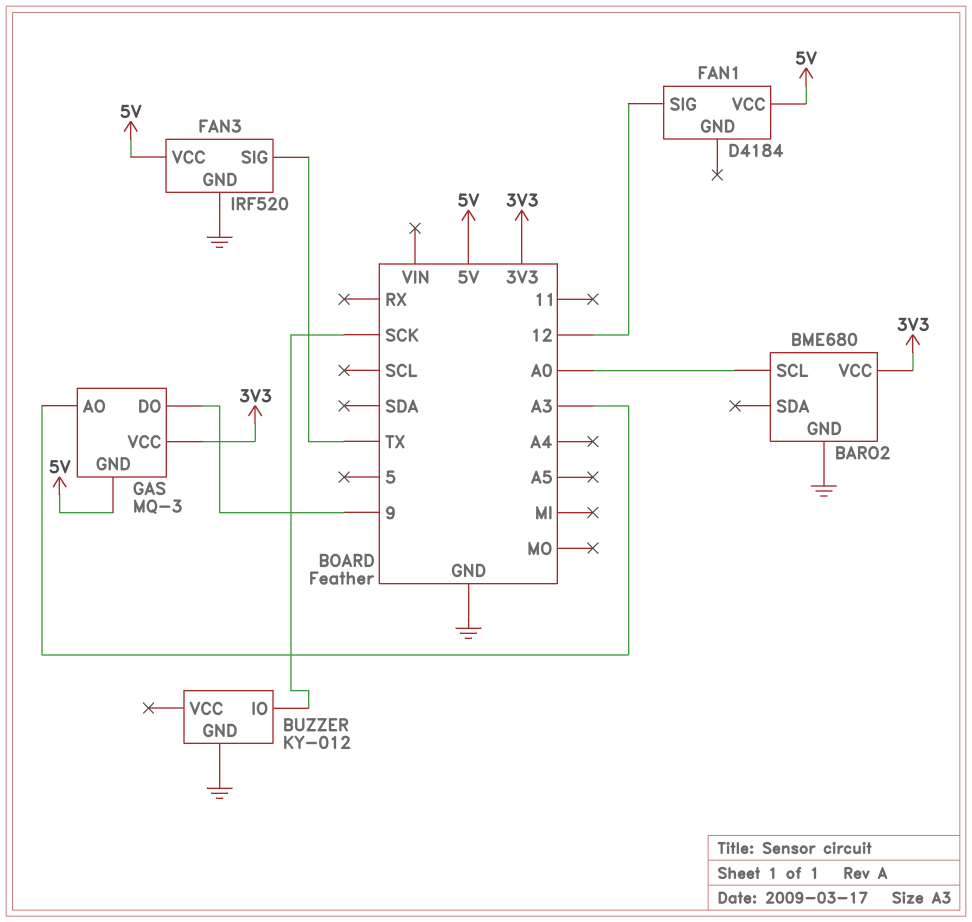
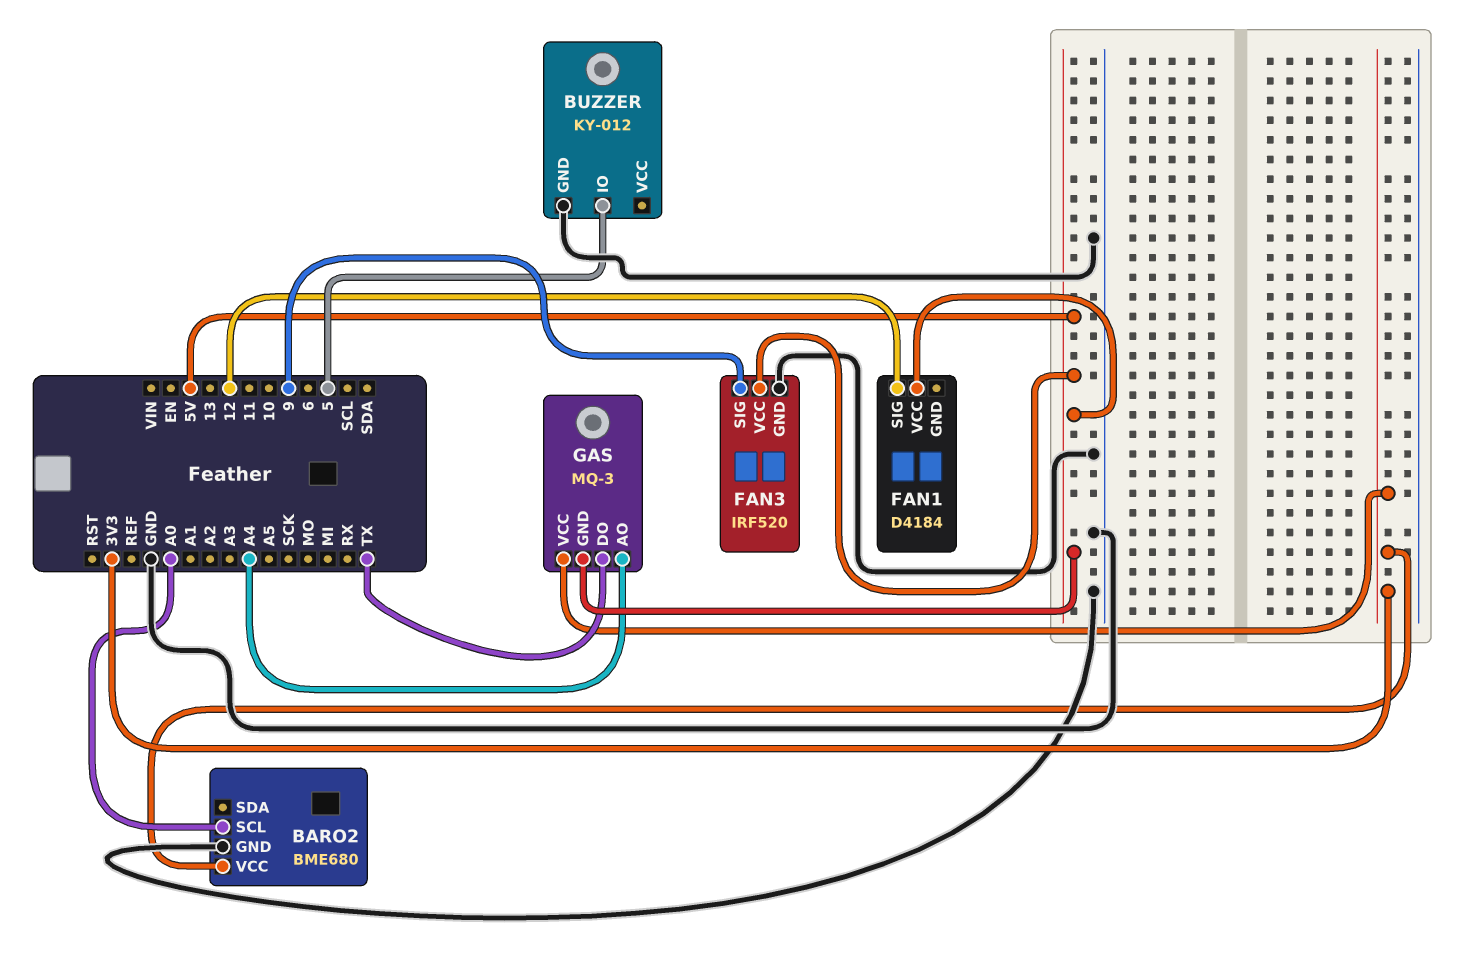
BUZZER pin IO: SCK -> 5
FAN3 pin SIG: TX -> 9
GAS pin AO: A3 -> A4
GAS pin DO: 9 -> TX

